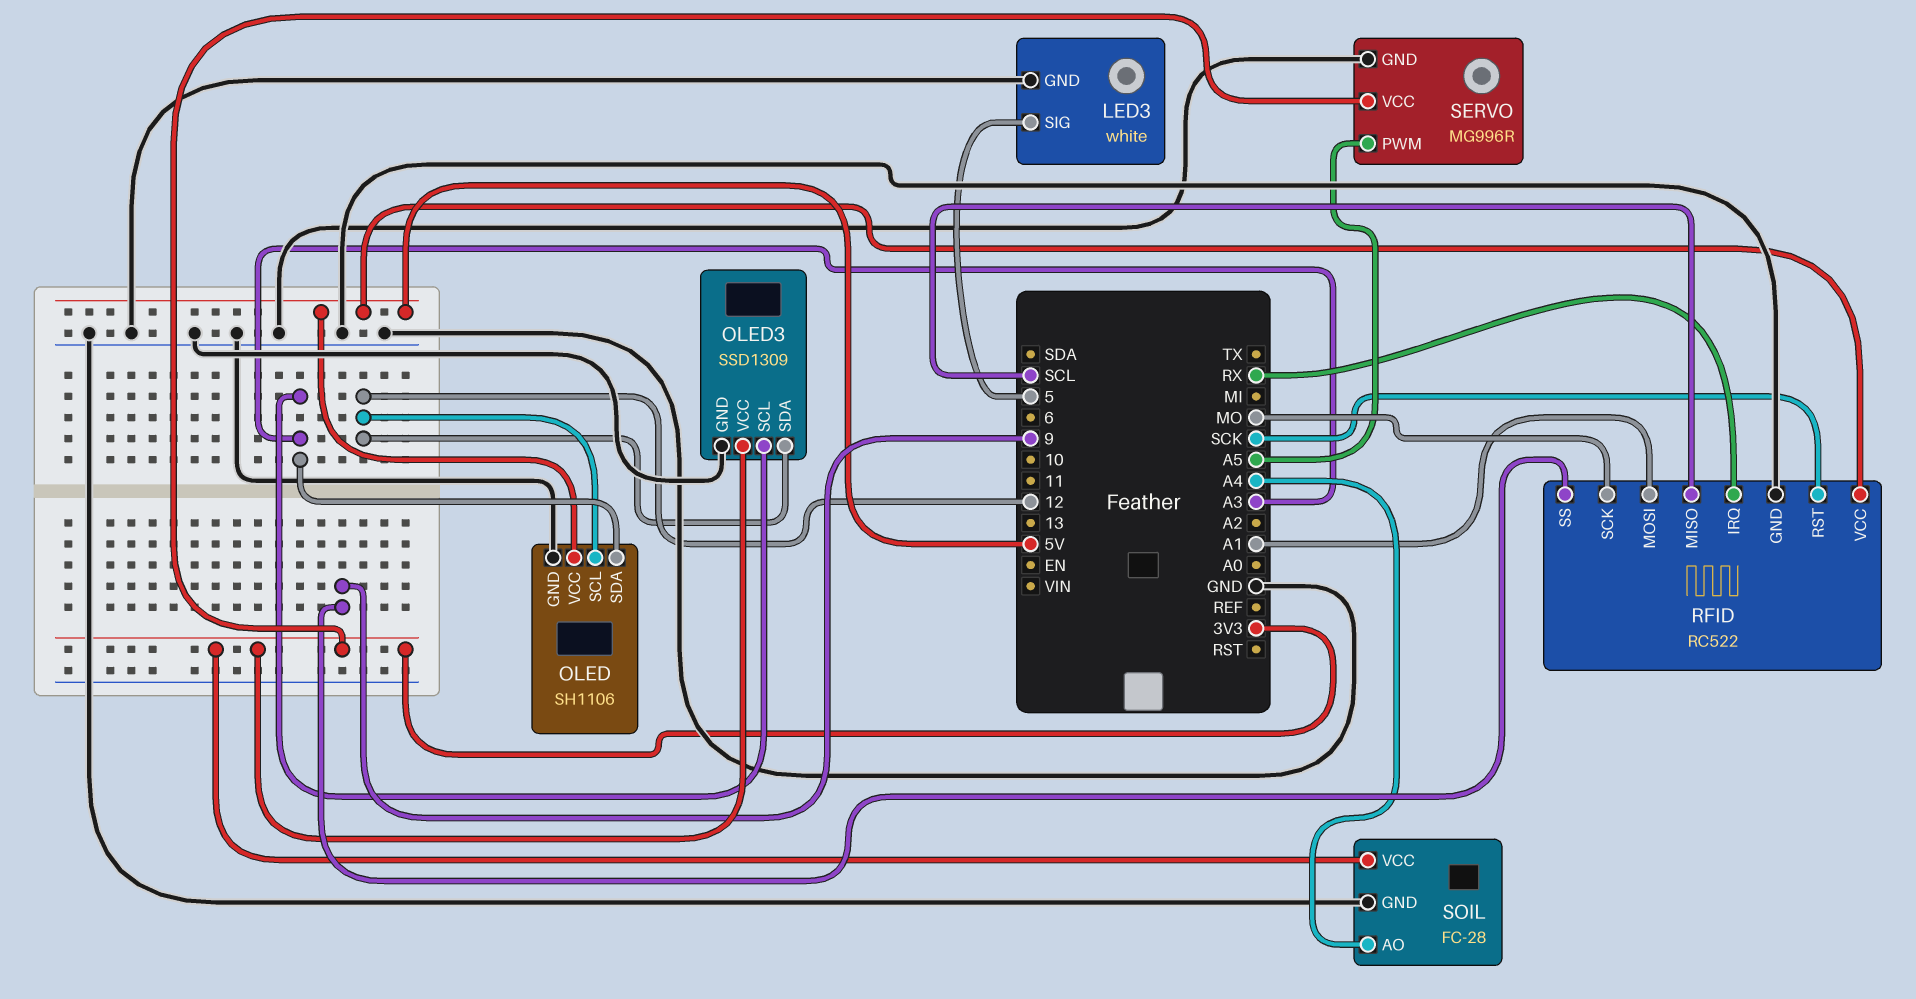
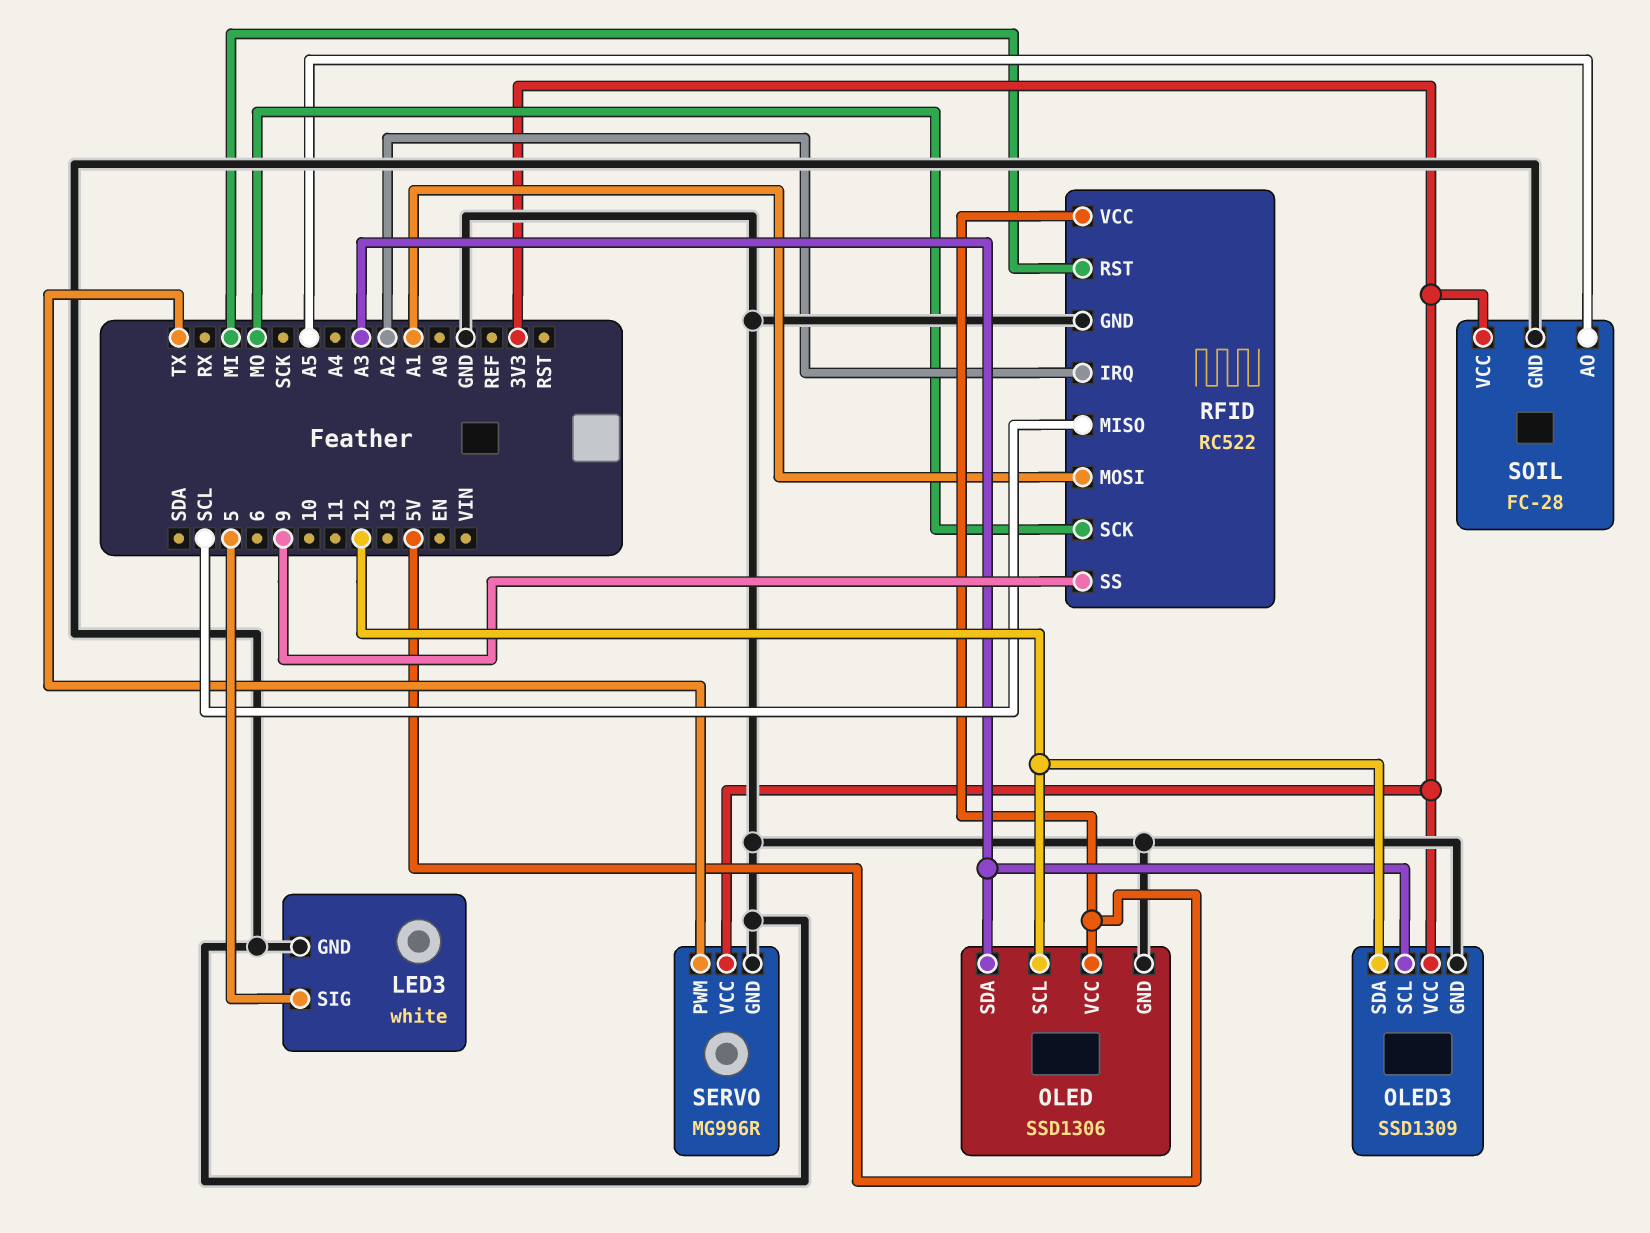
OLED: SH1106 -> SSD1306
RFID pin IRQ: RX -> A2
RFID pin RST: SCK -> MI
SERVO pin PWM: A5 -> TX
SOIL pin AO: A4 -> A5

